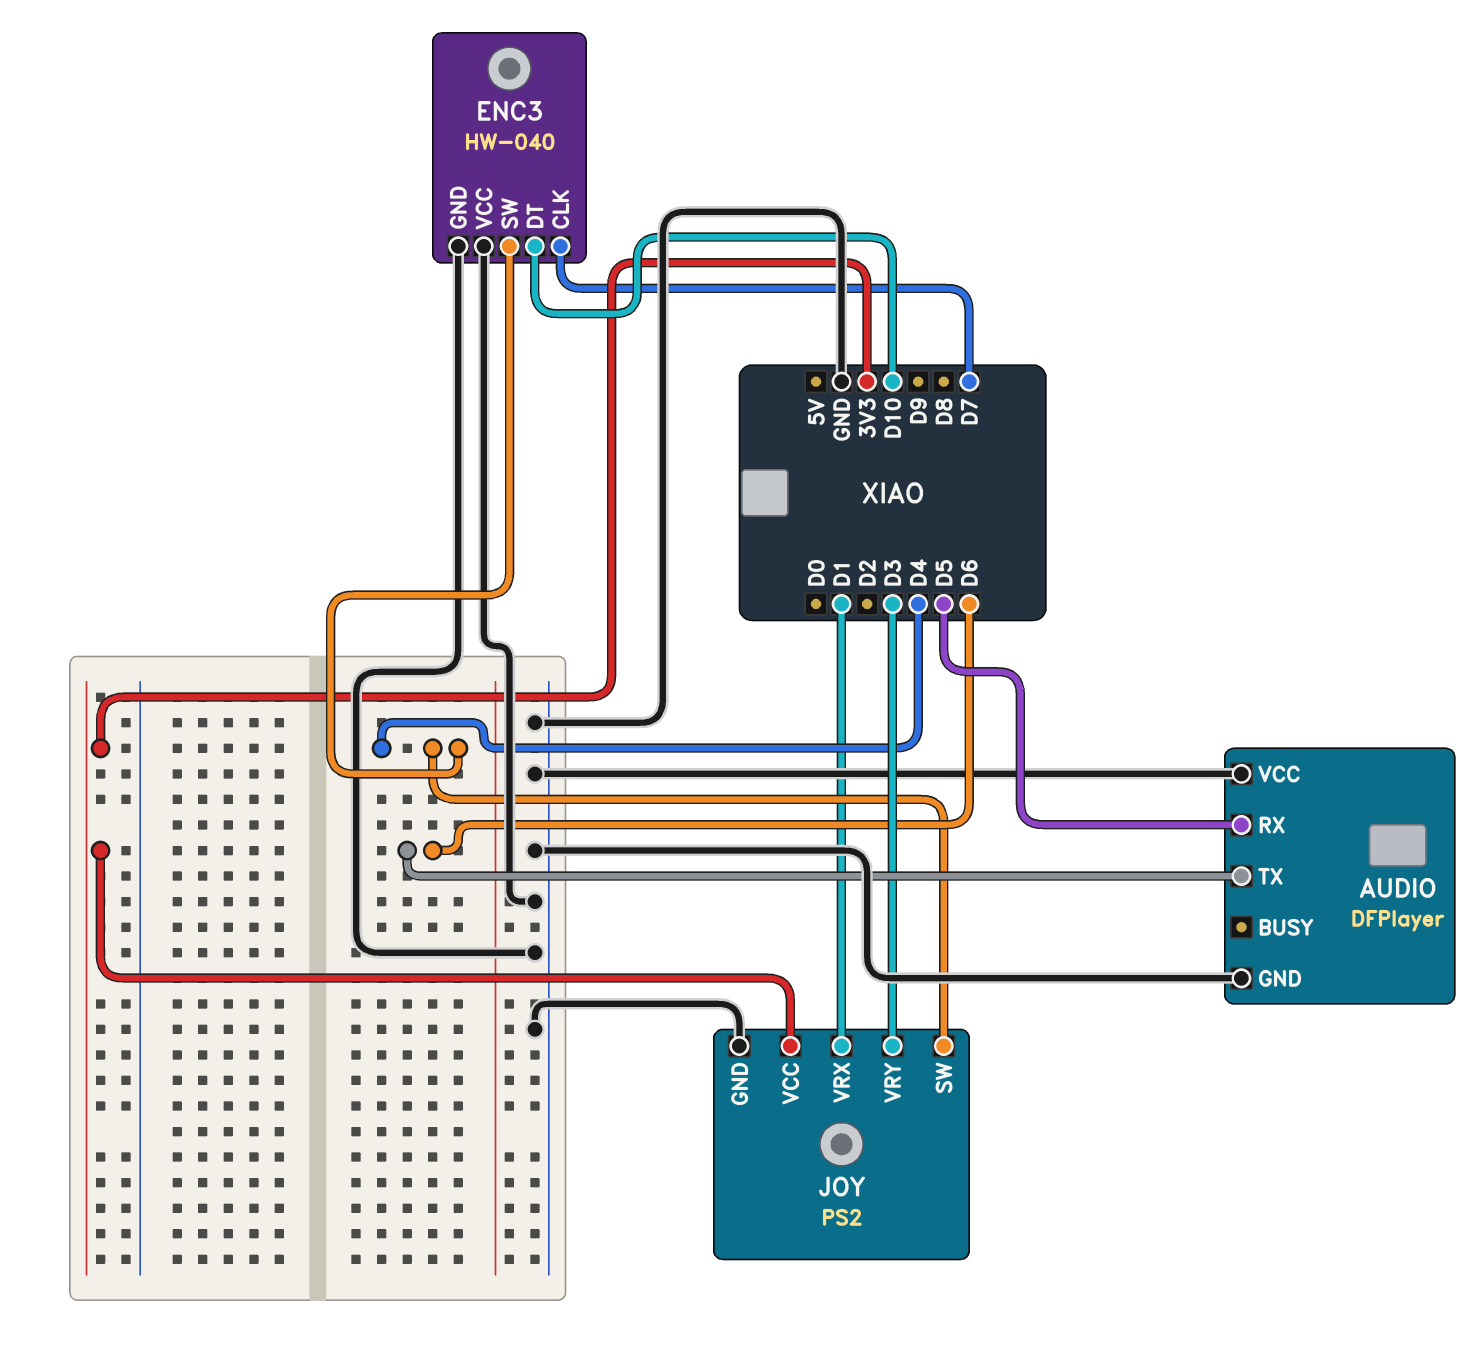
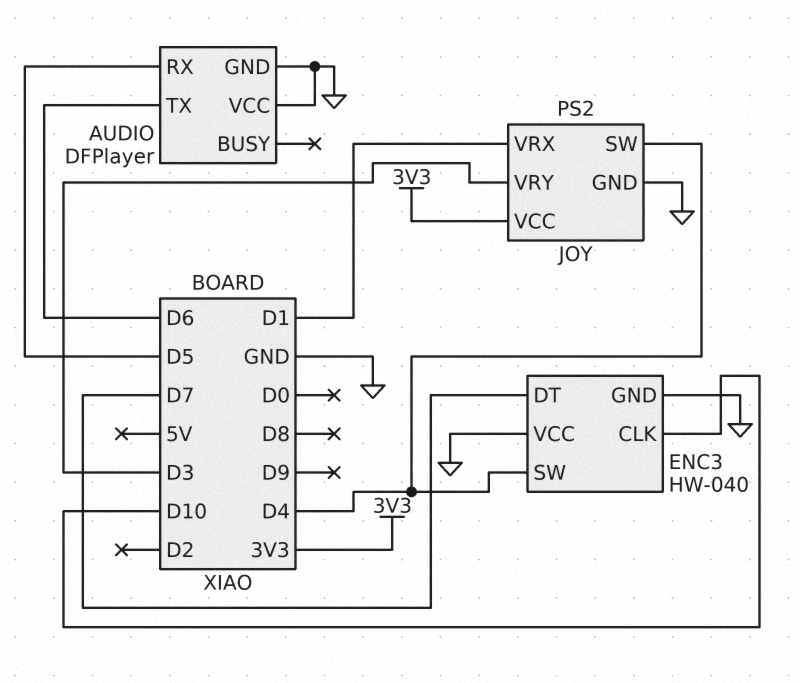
ENC3 pin CLK: D7 -> D10
ENC3 pin DT: D10 -> D7

